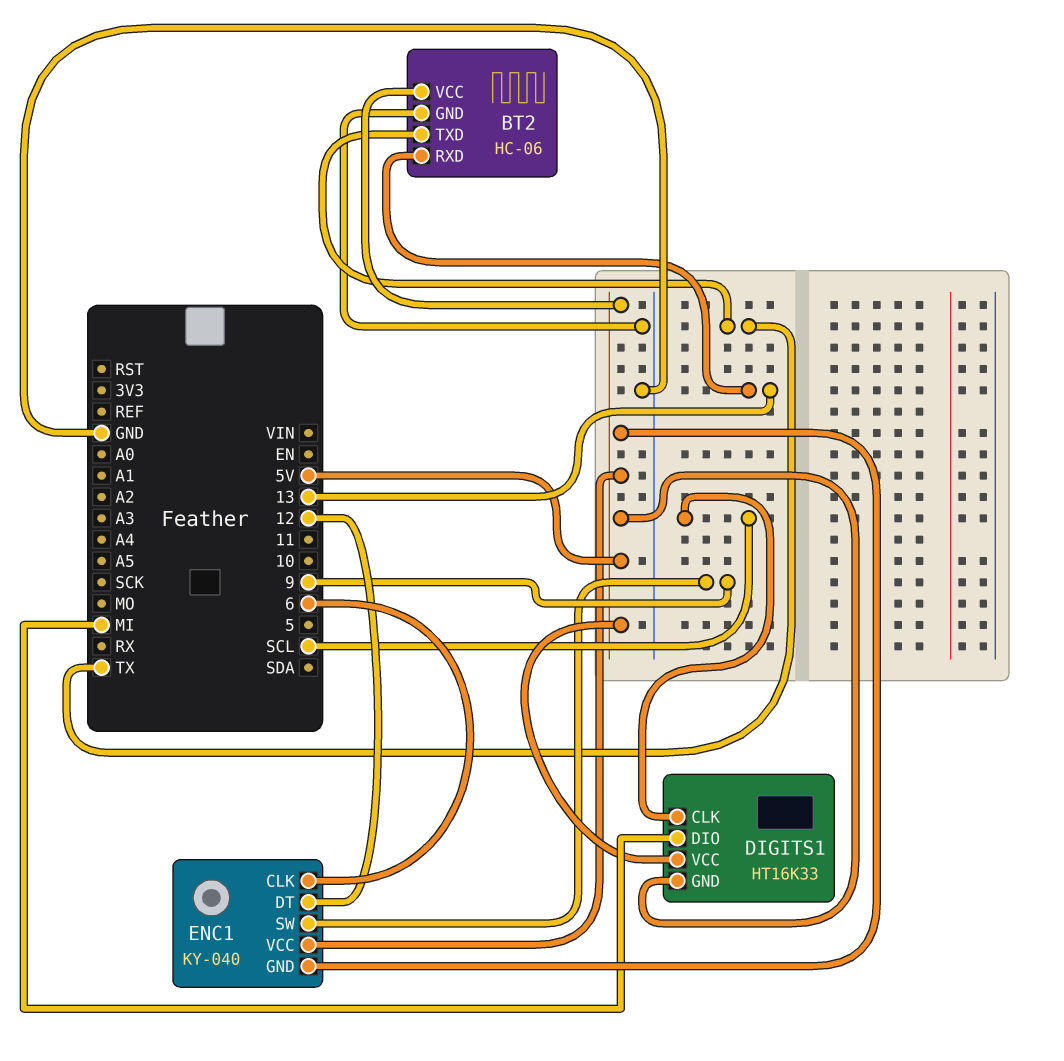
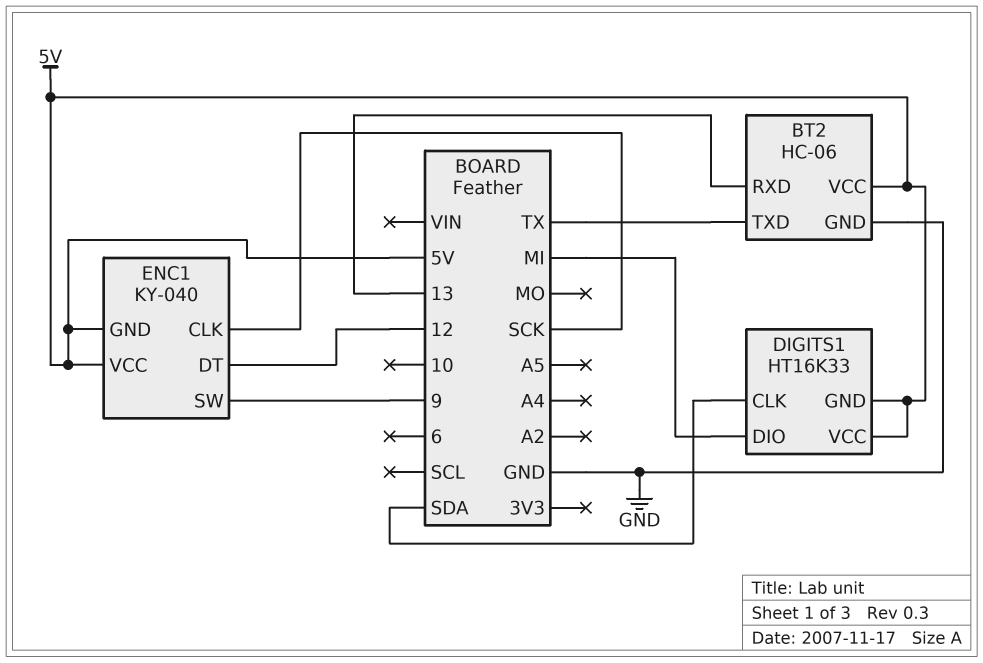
DIGITS1 pin CLK: SCL -> SDA
ENC1 pin CLK: 6 -> SCK

